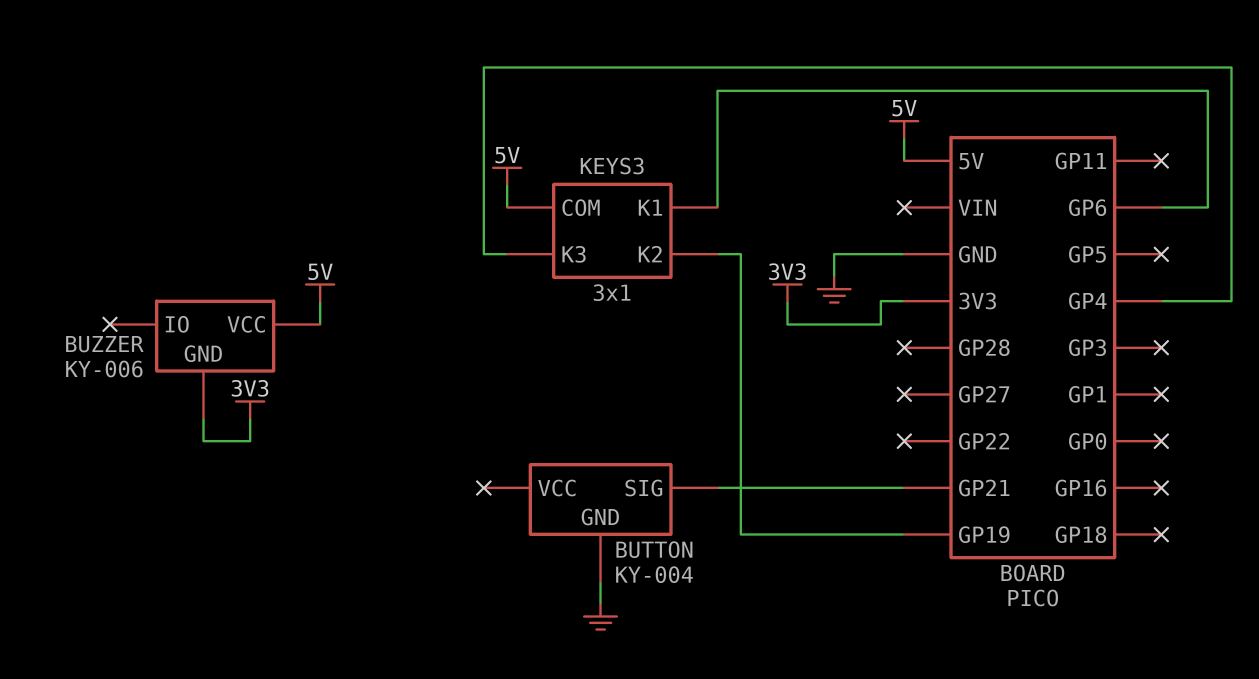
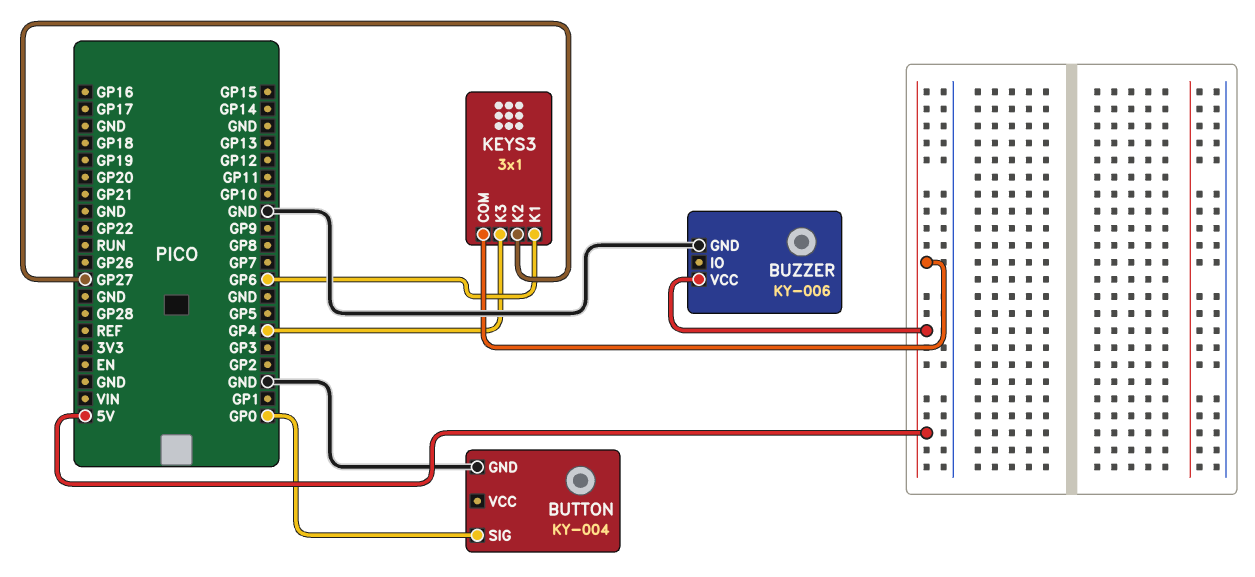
BUTTON pin SIG: GP21 -> GP0
BUZZER pin GND: 3V3 -> GND
KEYS3 pin K2: GP19 -> GP27

